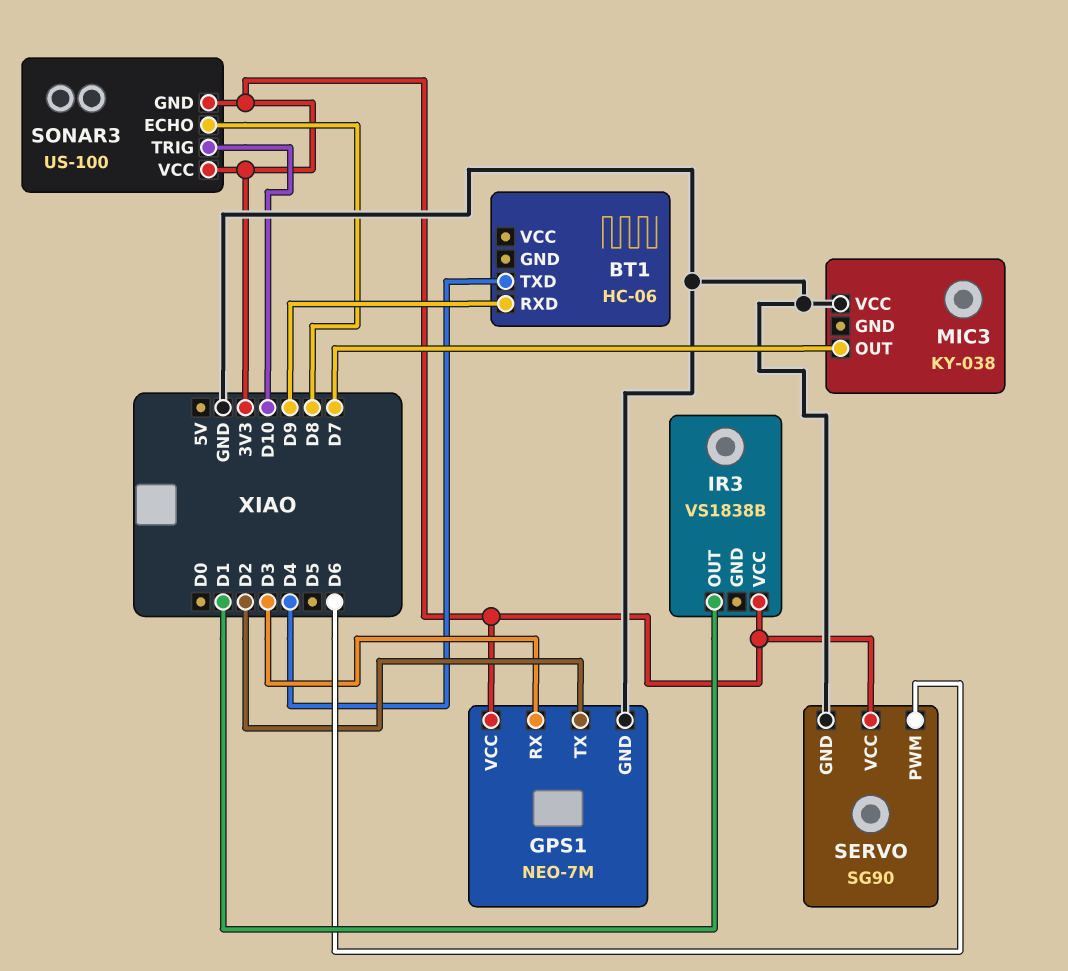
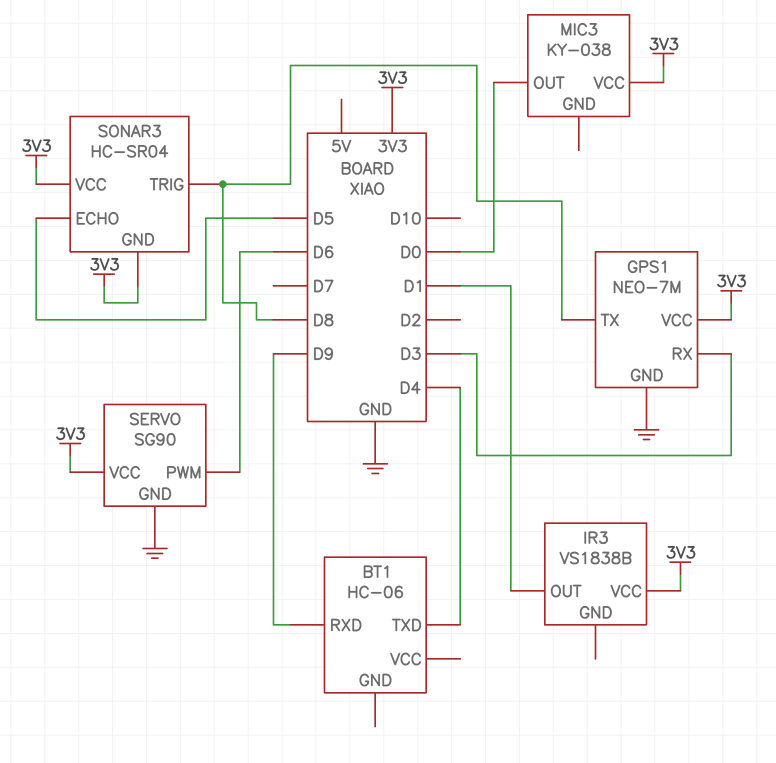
GPS1 pin TX: D2 -> D8
MIC3 pin OUT: D7 -> D0
MIC3 pin VCC: GND -> 3V3
SONAR3: US-100 -> HC-SR04
SONAR3 pin ECHO: D8 -> D5
SONAR3 pin TRIG: D10 -> D8

